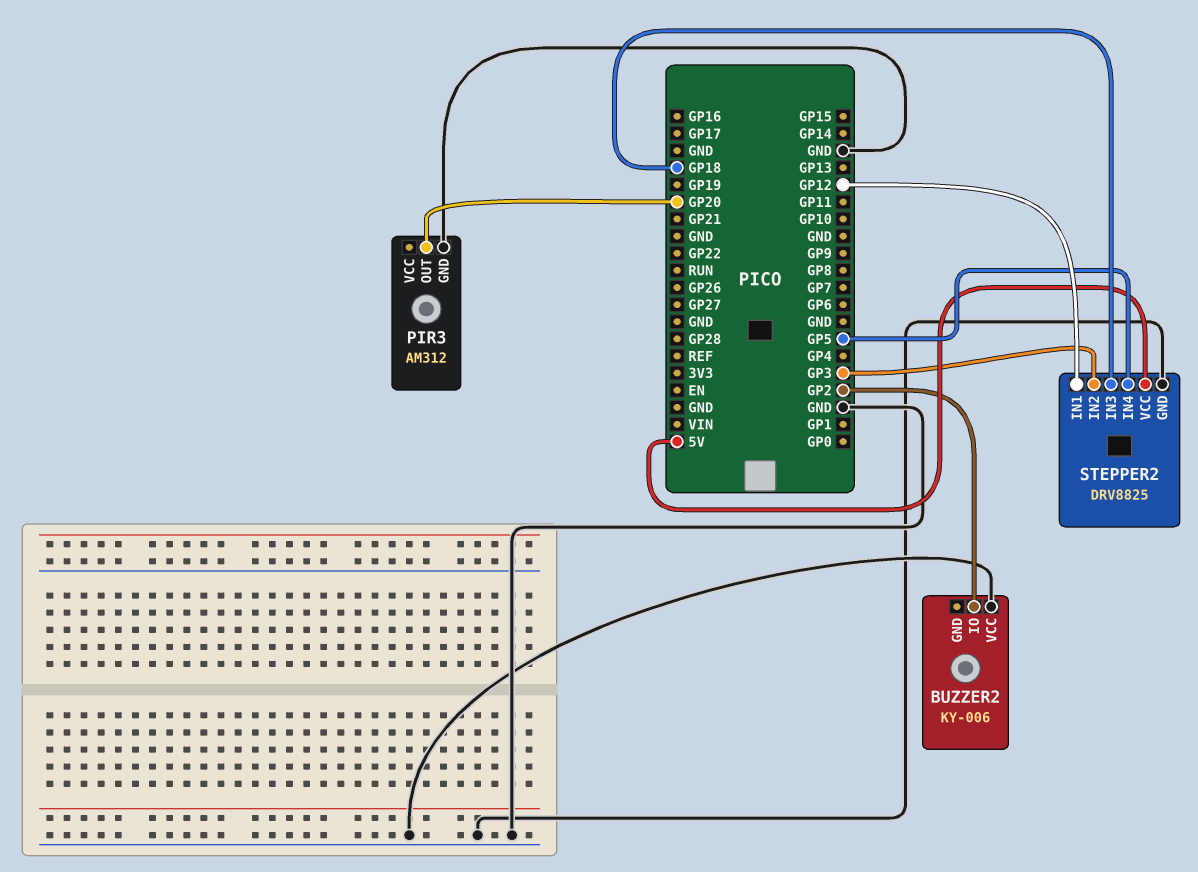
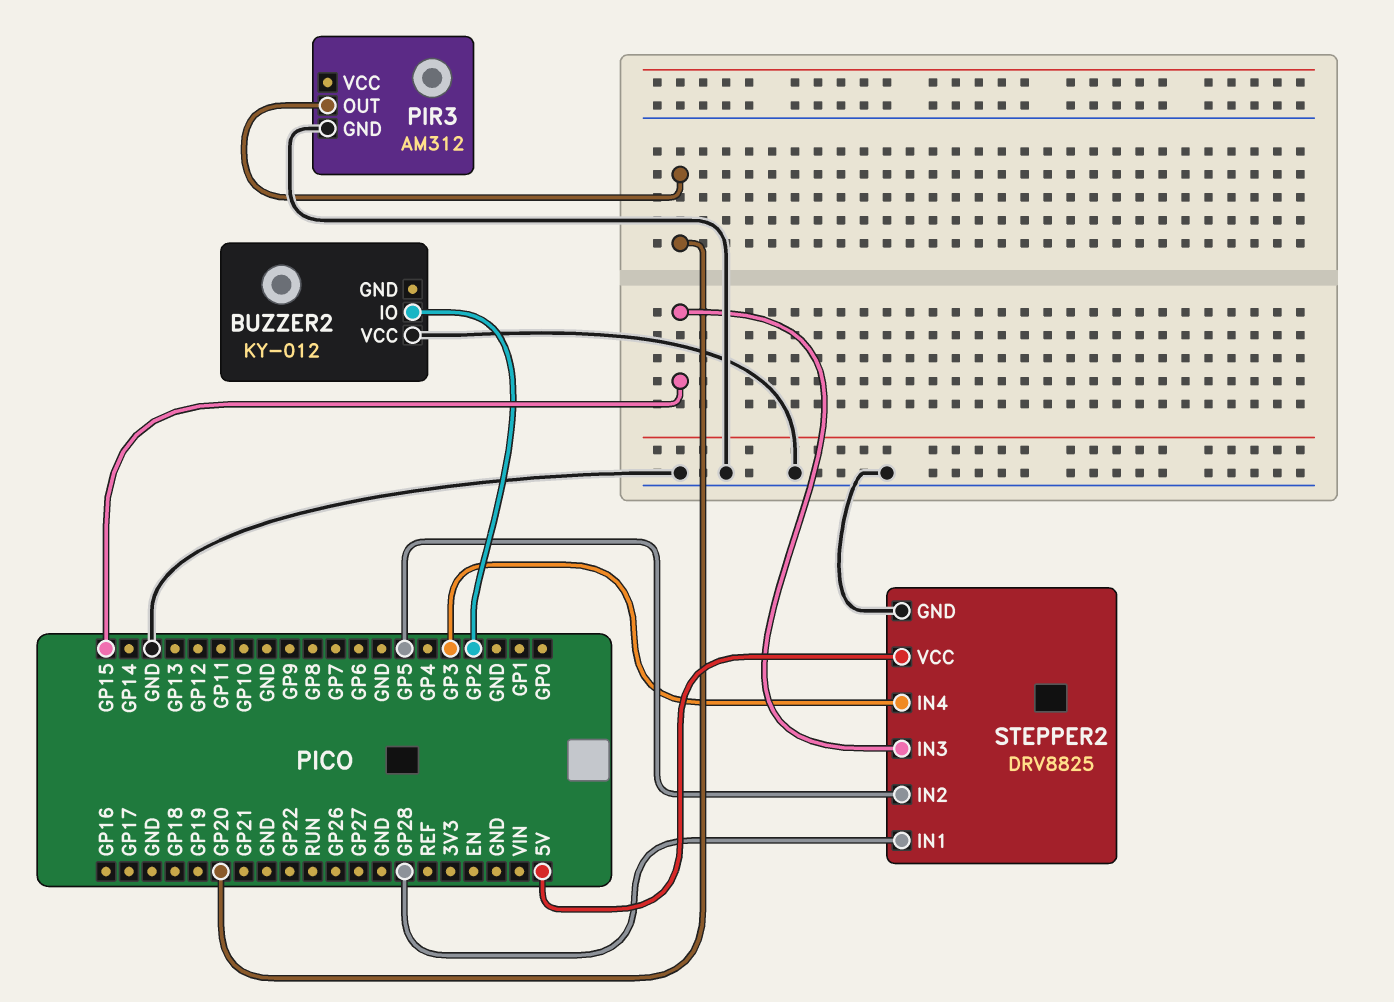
BUZZER2: KY-006 -> KY-012
STEPPER2 pin IN1: GP12 -> GP28
STEPPER2 pin IN2: GP3 -> GP5
STEPPER2 pin IN3: GP18 -> GP15
STEPPER2 pin IN4: GP5 -> GP3

